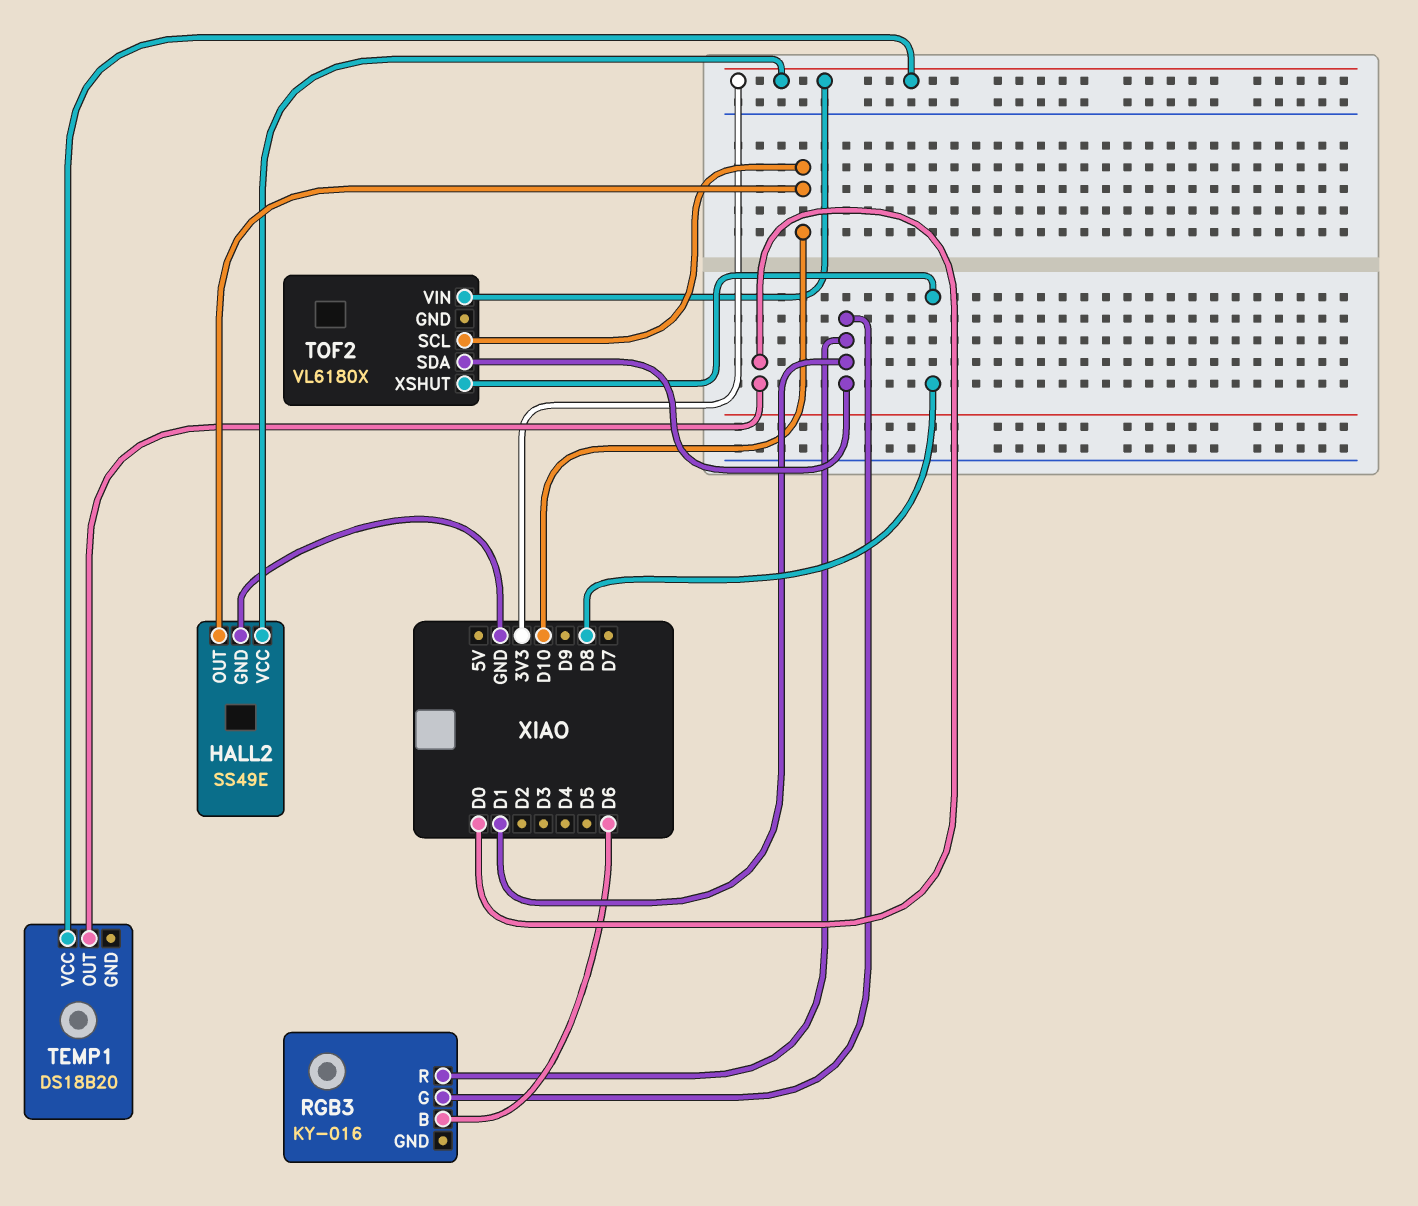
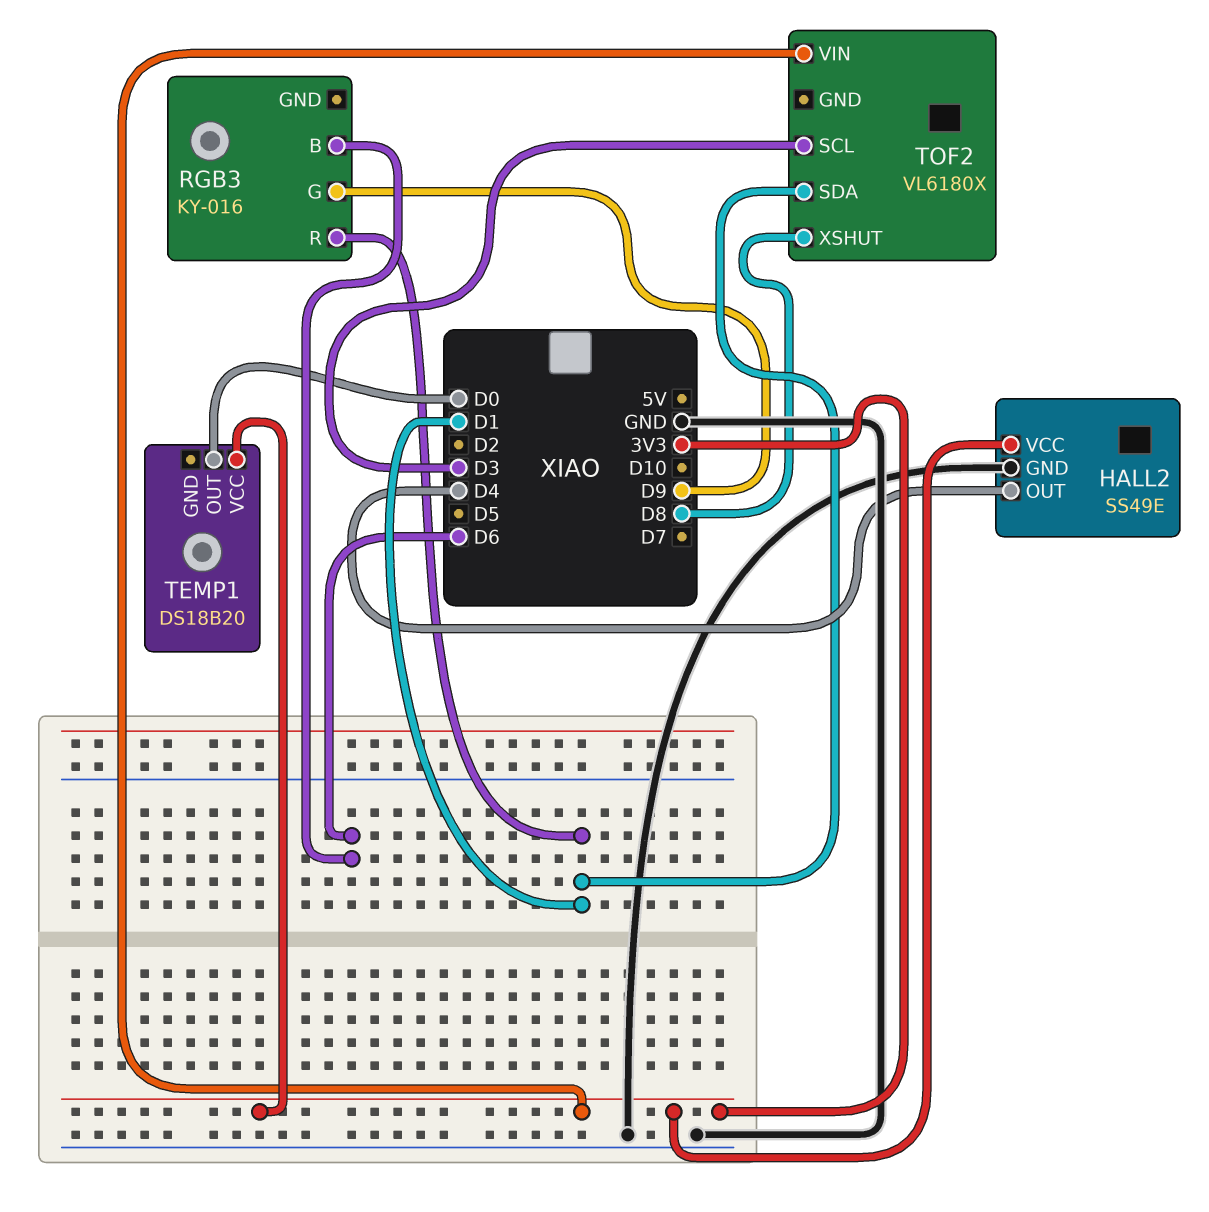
HALL2 pin OUT: D10 -> D4
RGB3 pin G: D1 -> D9
TOF2 pin SCL: D10 -> D3

